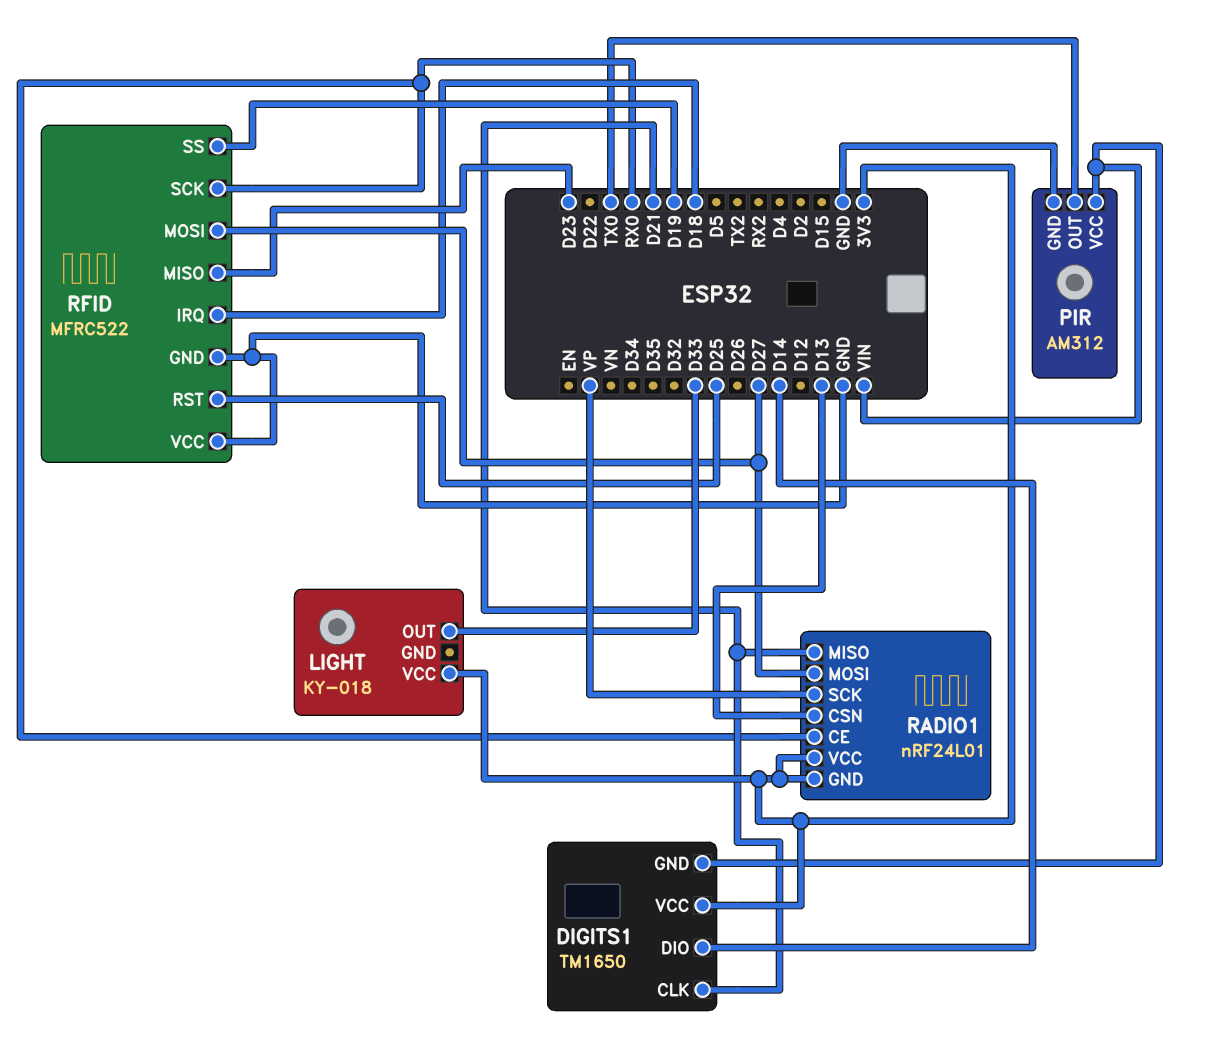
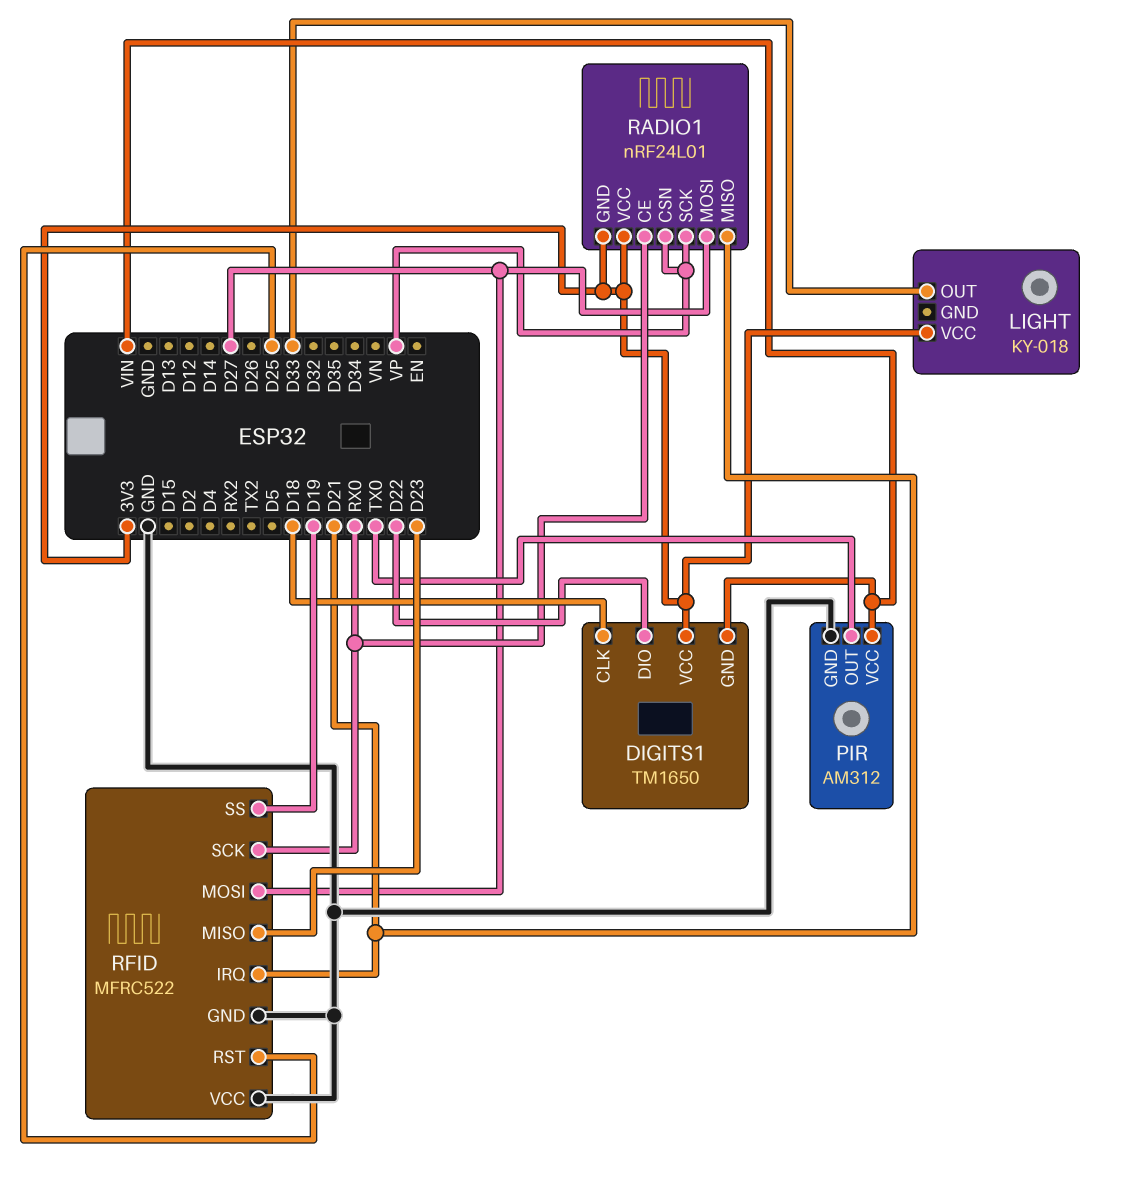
DIGITS1 pin CLK: D21 -> D18
DIGITS1 pin DIO: D14 -> D22
RADIO1 pin CSN: D13 -> VP
RFID pin IRQ: D18 -> D21

